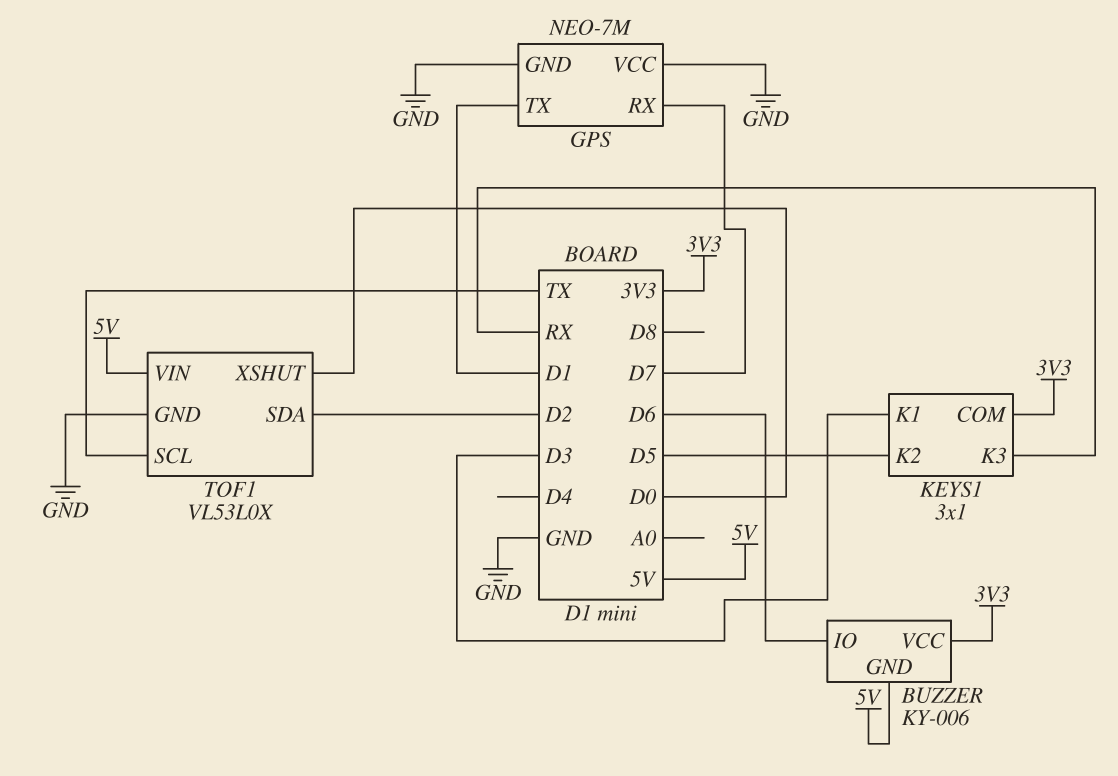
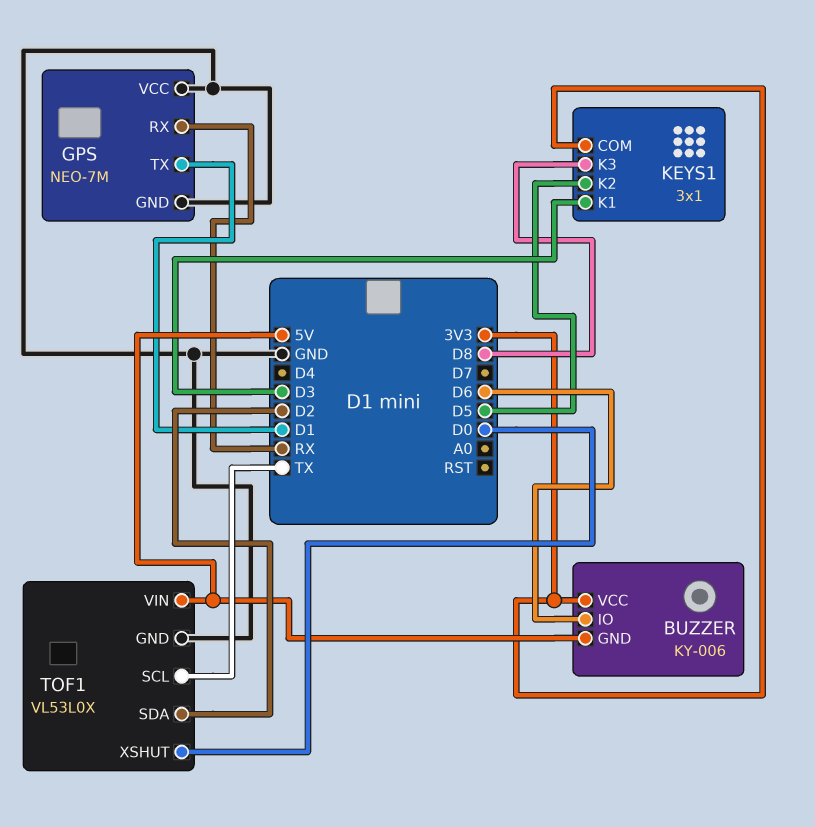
GPS pin RX: D7 -> RX
KEYS1 pin K3: RX -> D8

